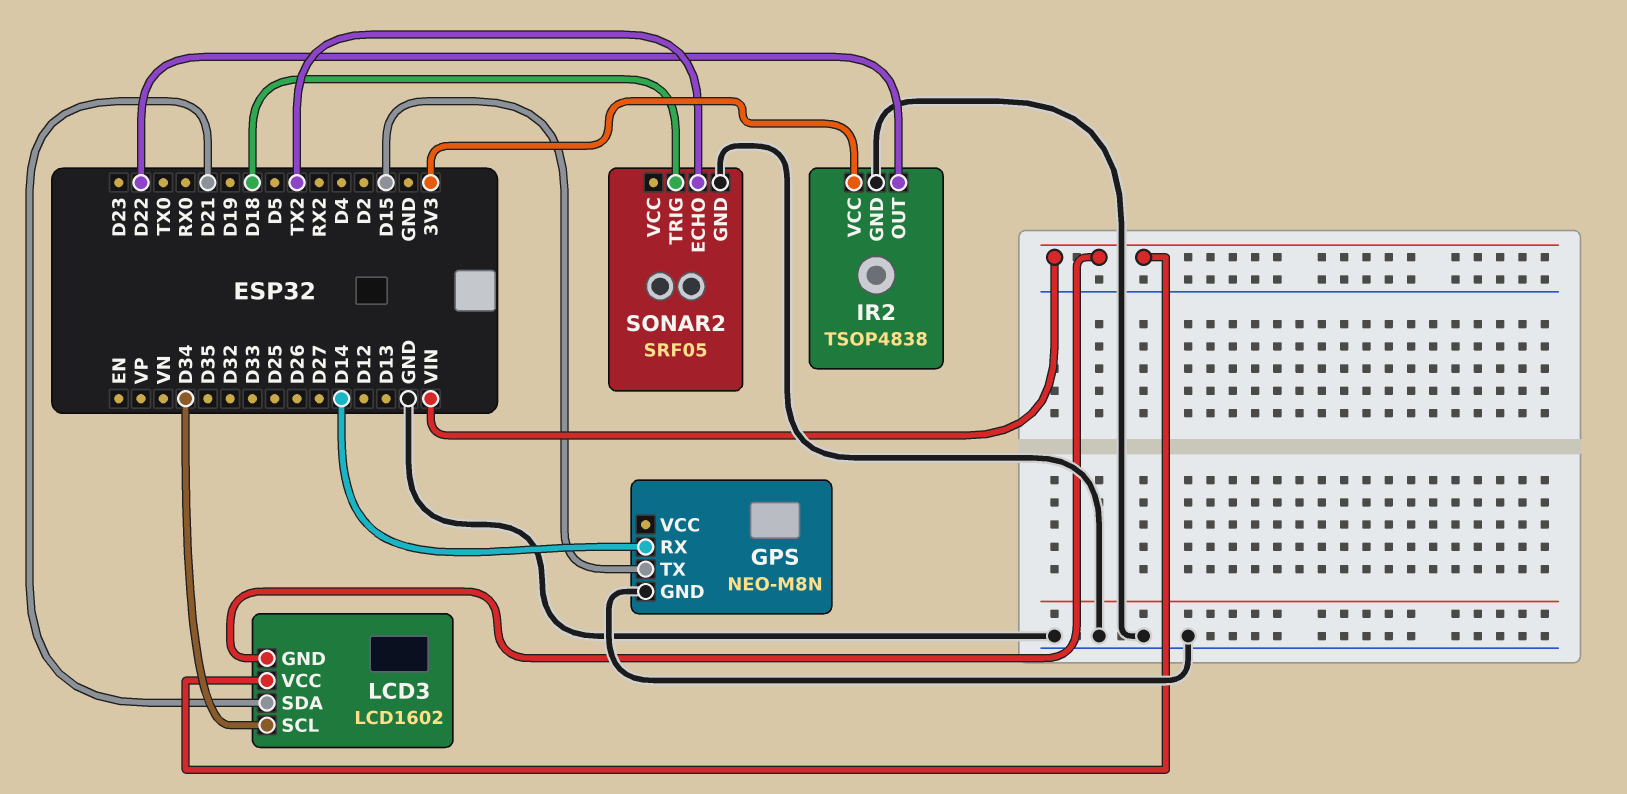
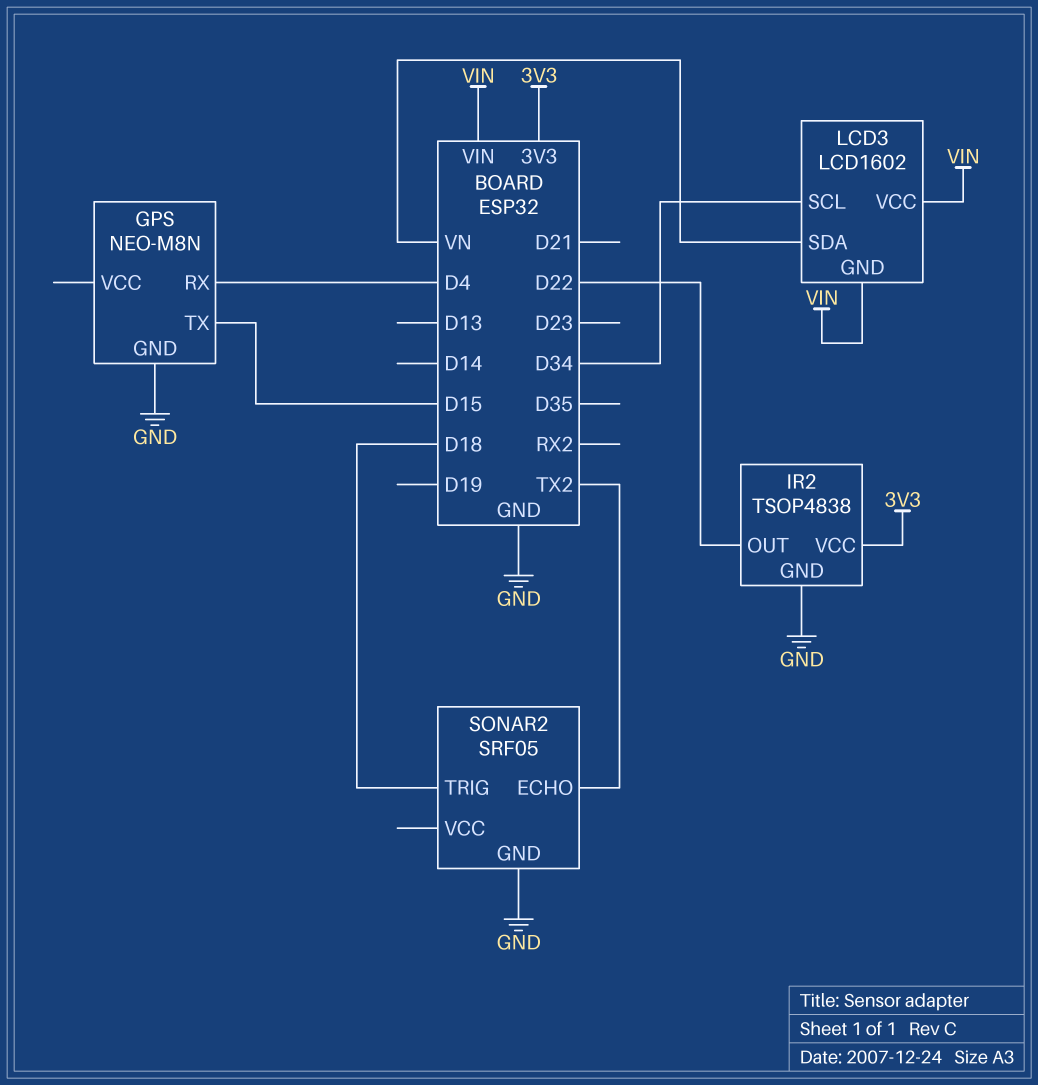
GPS pin RX: D14 -> D4
LCD3 pin SDA: D21 -> VN

